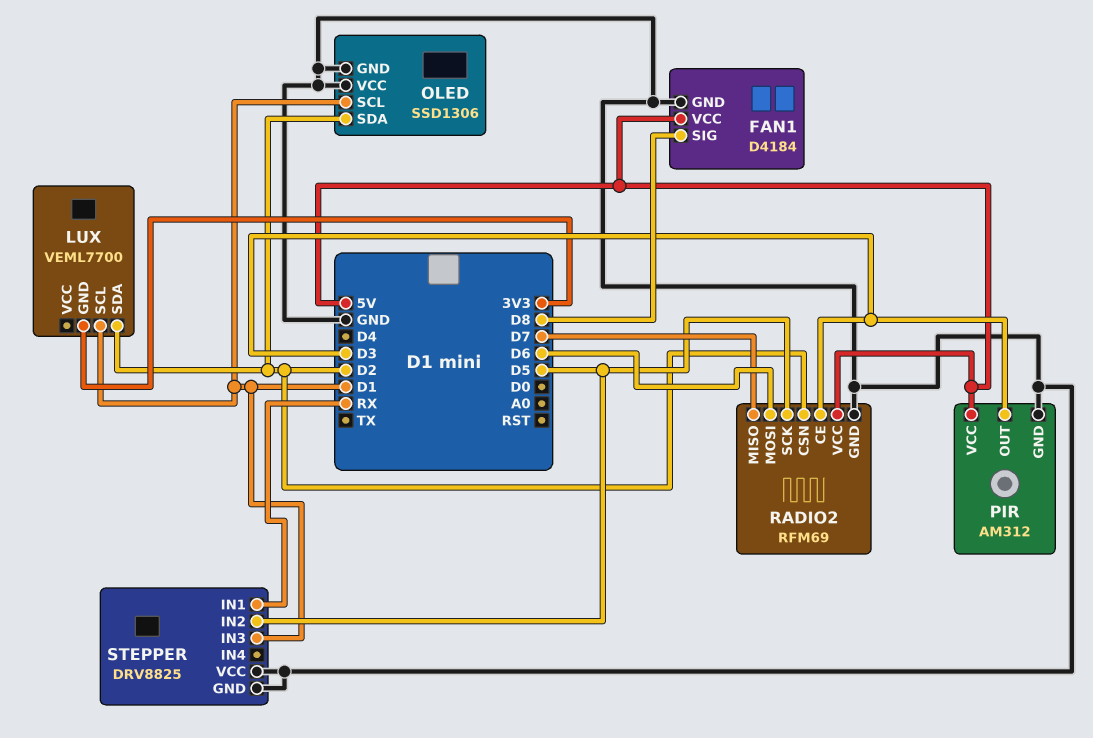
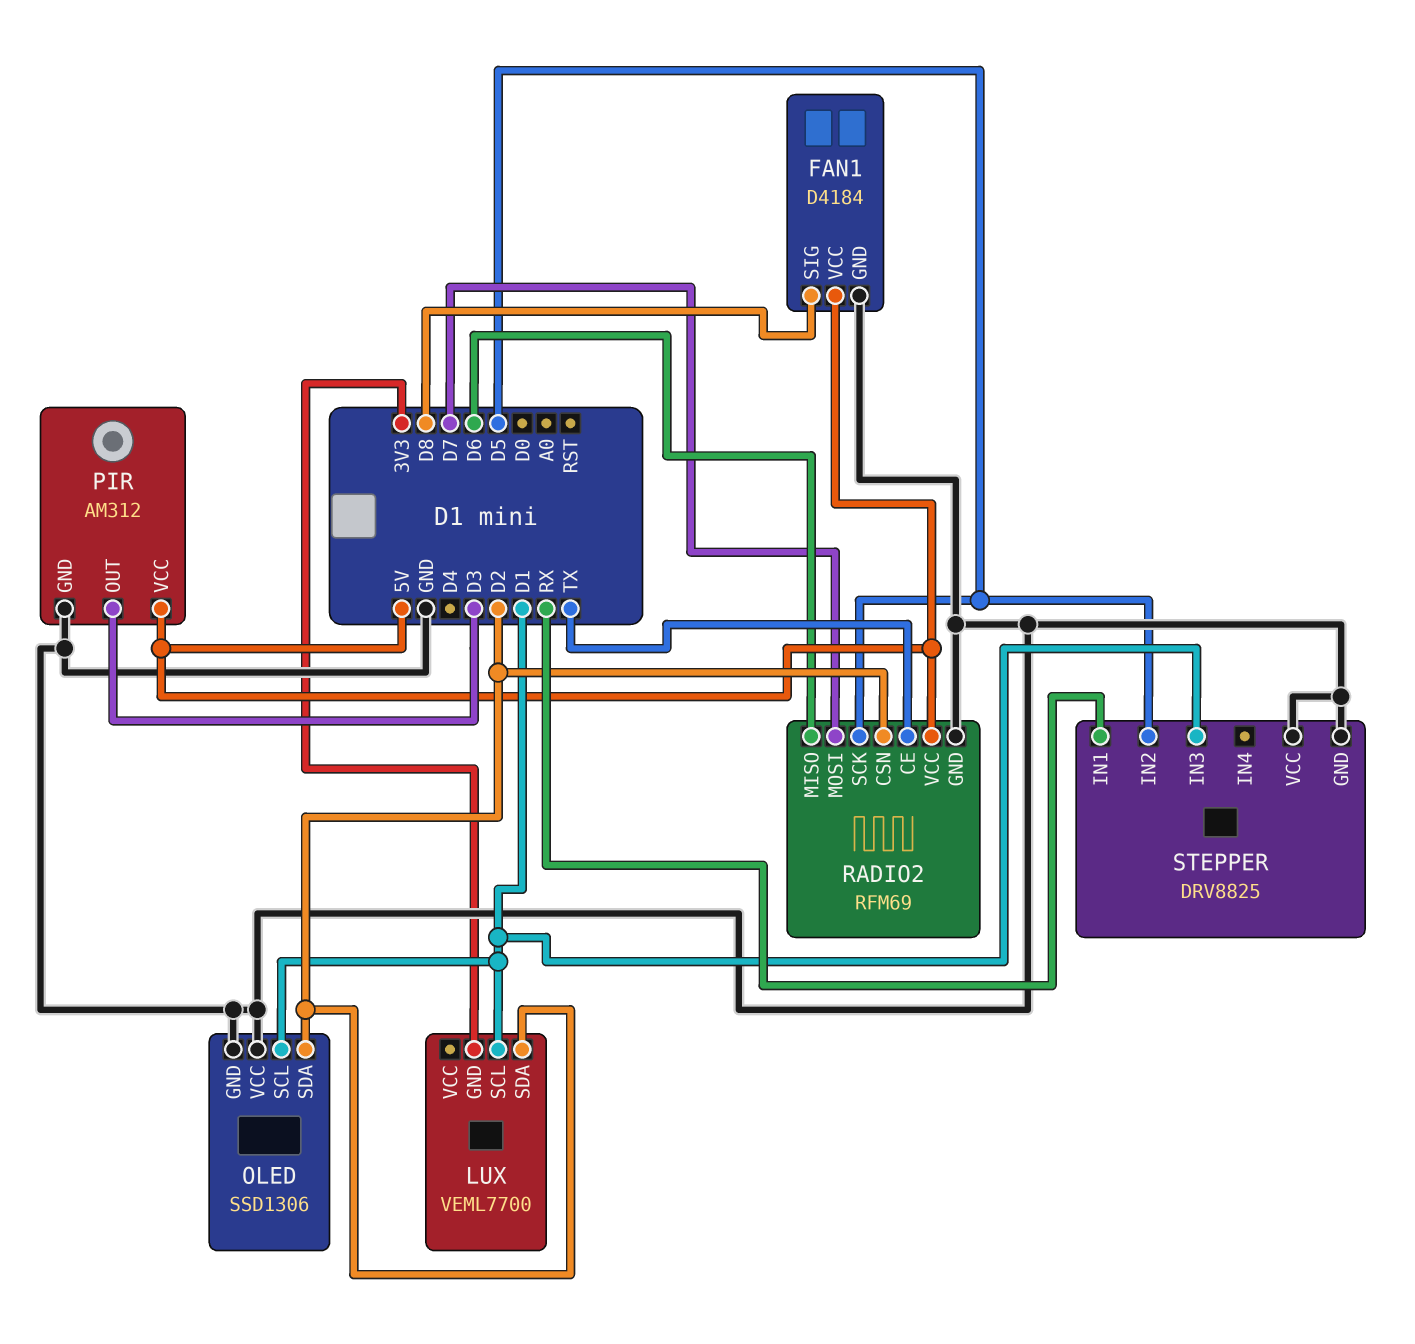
RADIO2 pin CE: D3 -> TX
RADIO2 pin MISO: D7 -> D6
RADIO2 pin MOSI: D6 -> D7

